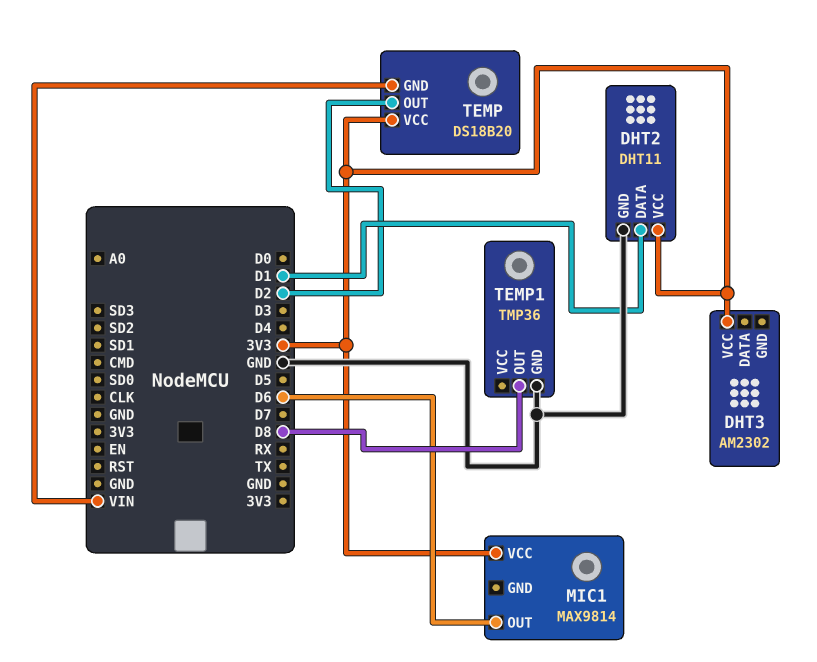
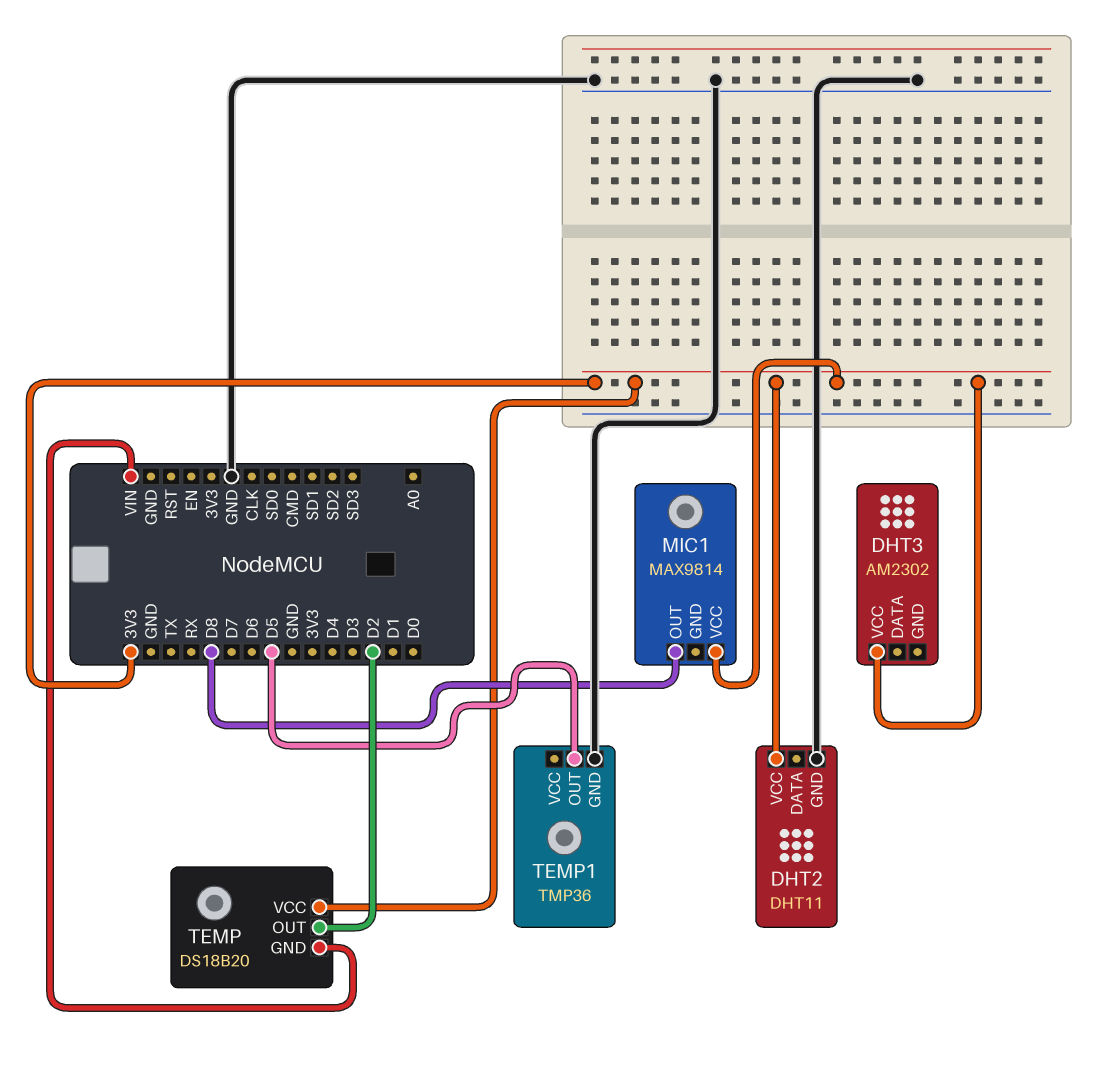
DHT2 pin DATA: D1 -> none
MIC1 pin OUT: D6 -> D8
TEMP1 pin OUT: D8 -> D5

